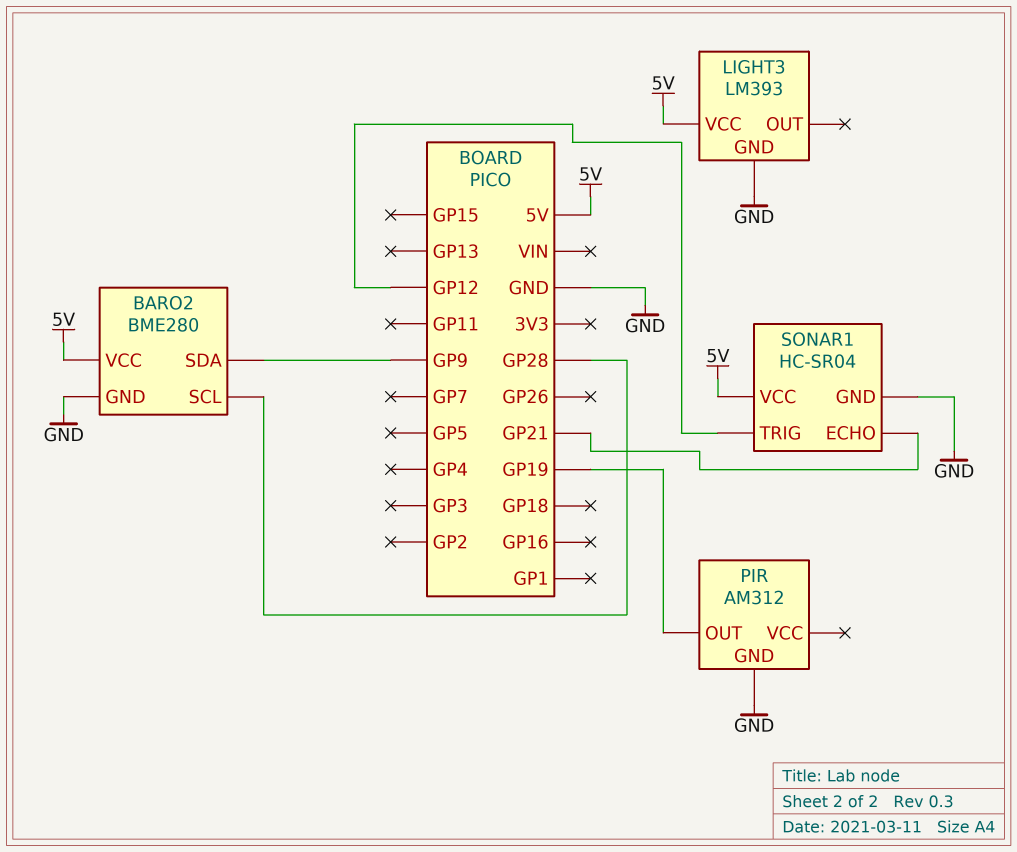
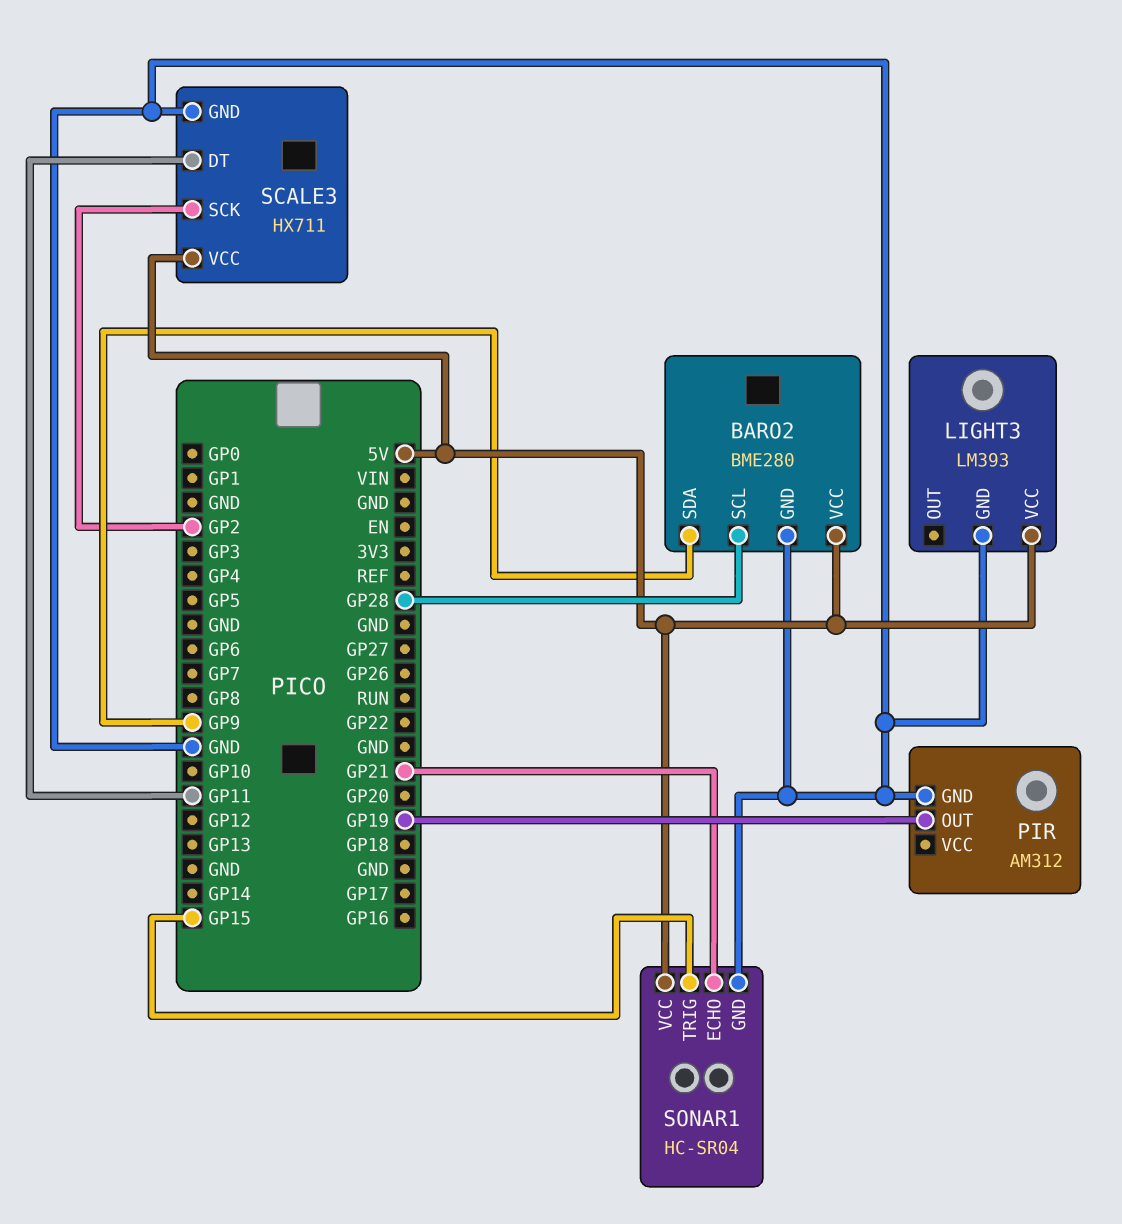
SCALE3: none -> HX711
SCALE3 pin DT: none -> GP11
SCALE3 pin GND: none -> GND
SCALE3 pin SCK: none -> GP2
SCALE3 pin VCC: none -> 5V
SONAR1 pin TRIG: GP12 -> GP15

